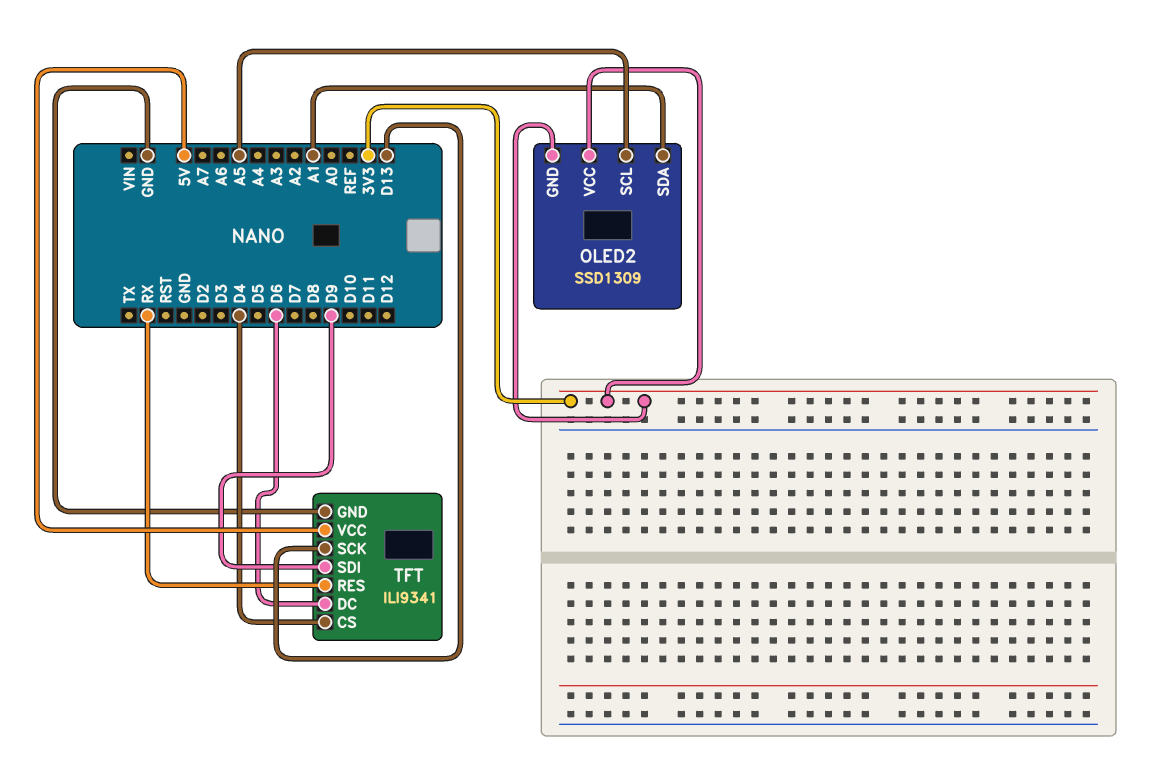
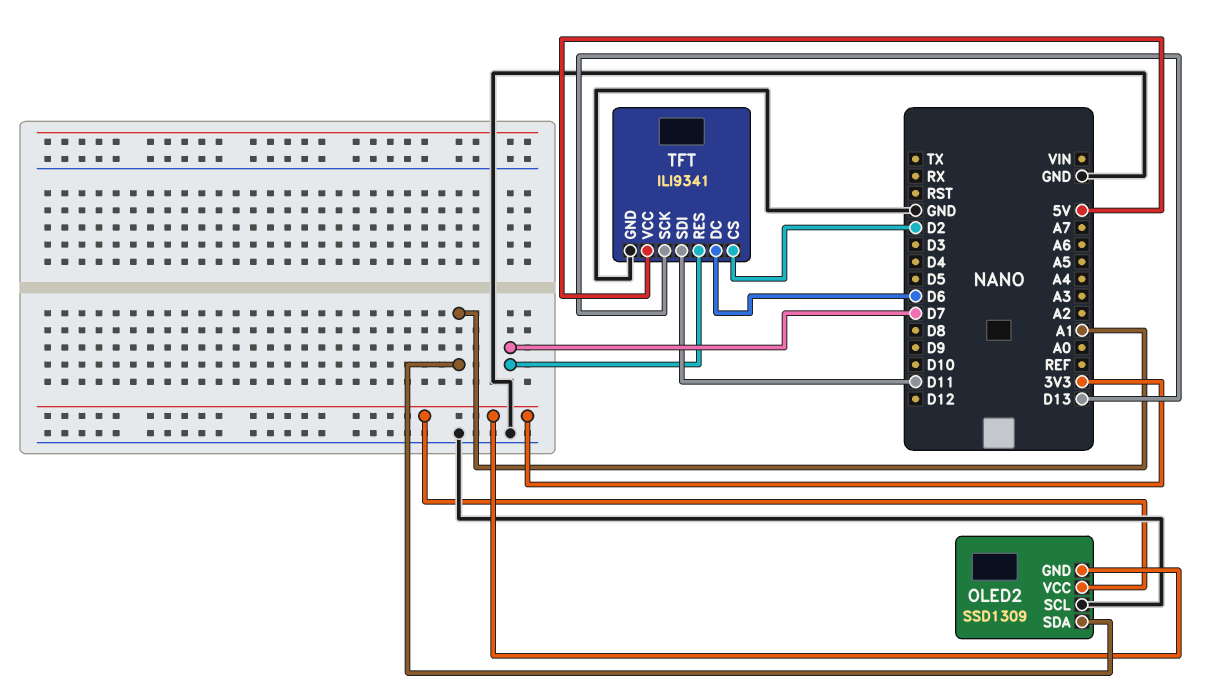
OLED2 pin SCL: A5 -> GND
TFT pin CS: D4 -> D2
TFT pin RES: RX -> D7
TFT pin SDI: D9 -> D11

